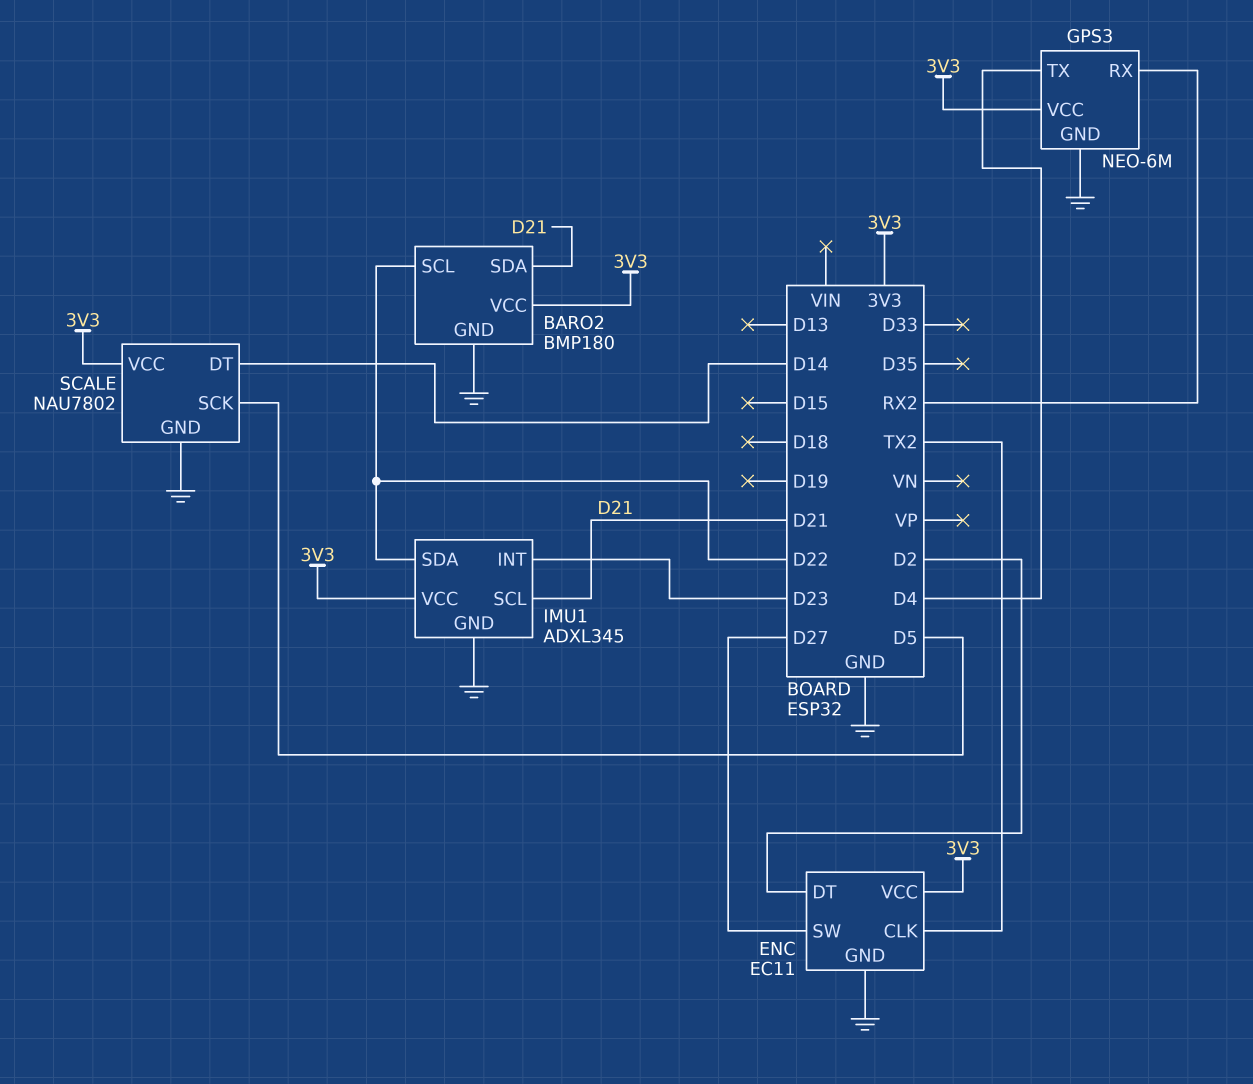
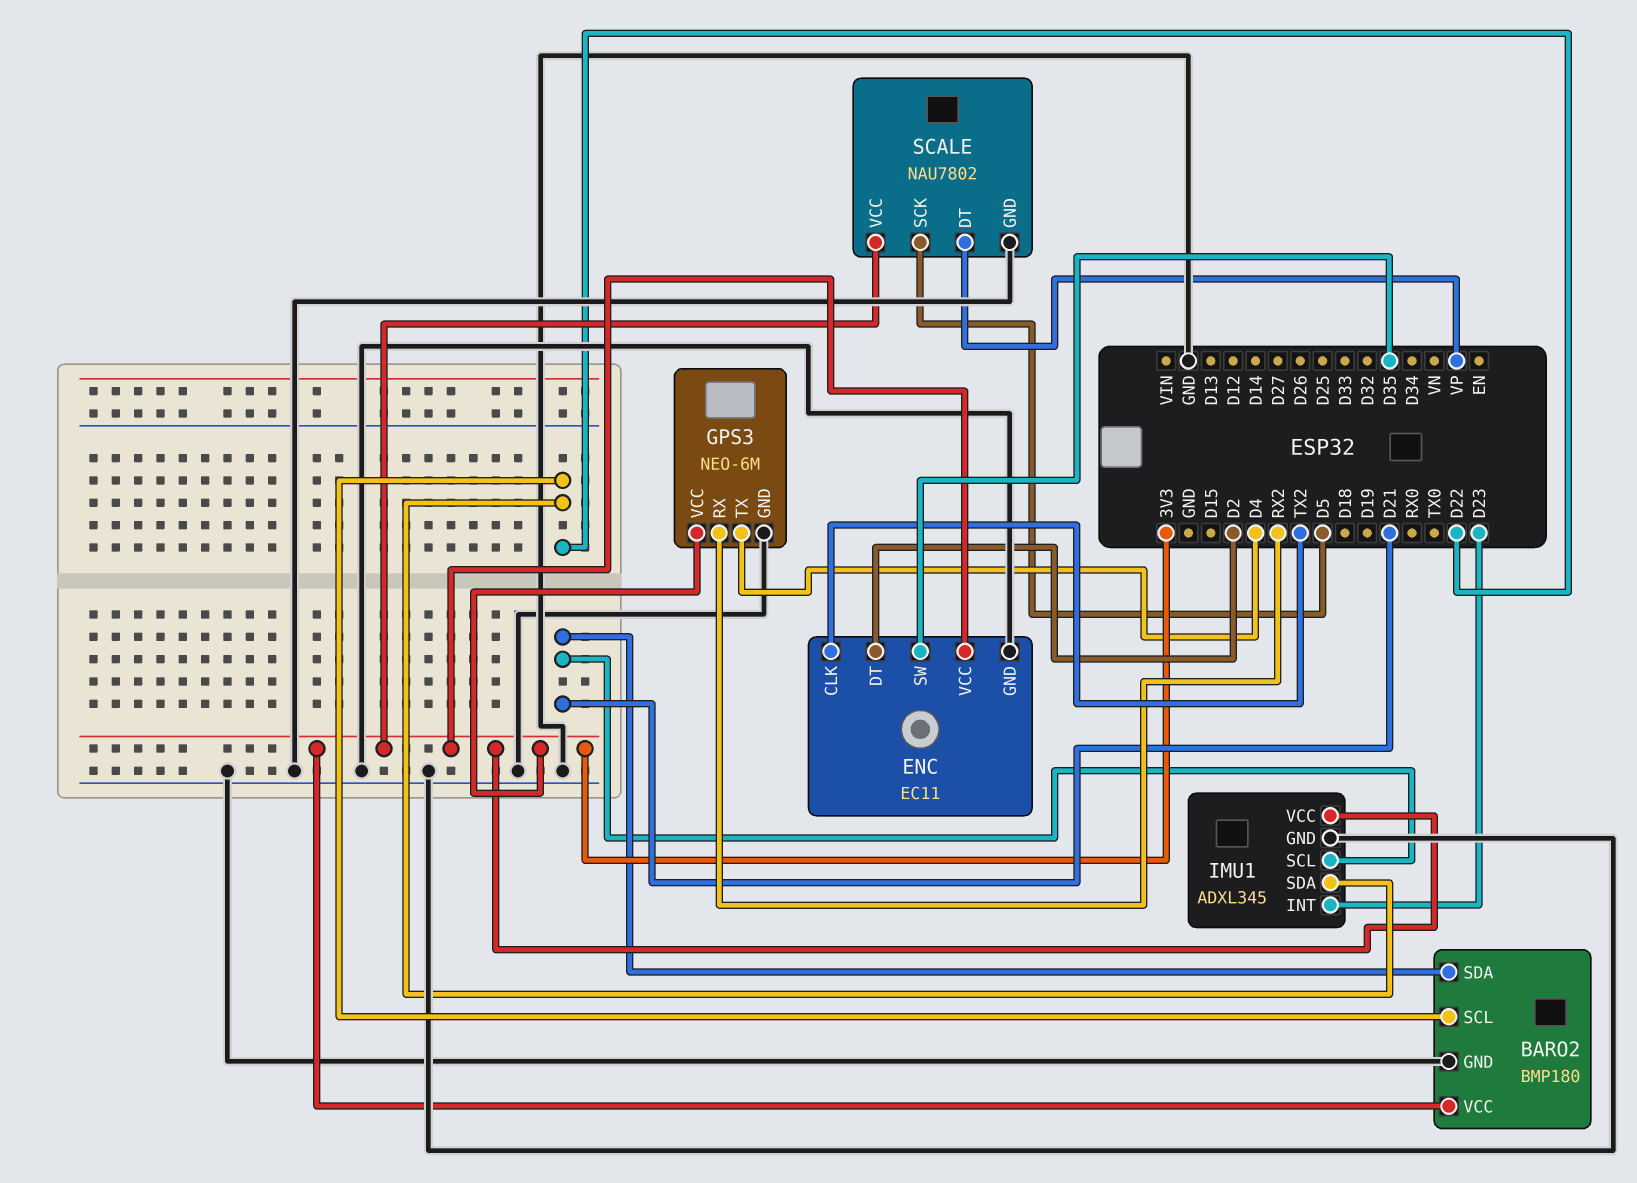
ENC pin SW: D27 -> D35
SCALE pin DT: D14 -> VP

